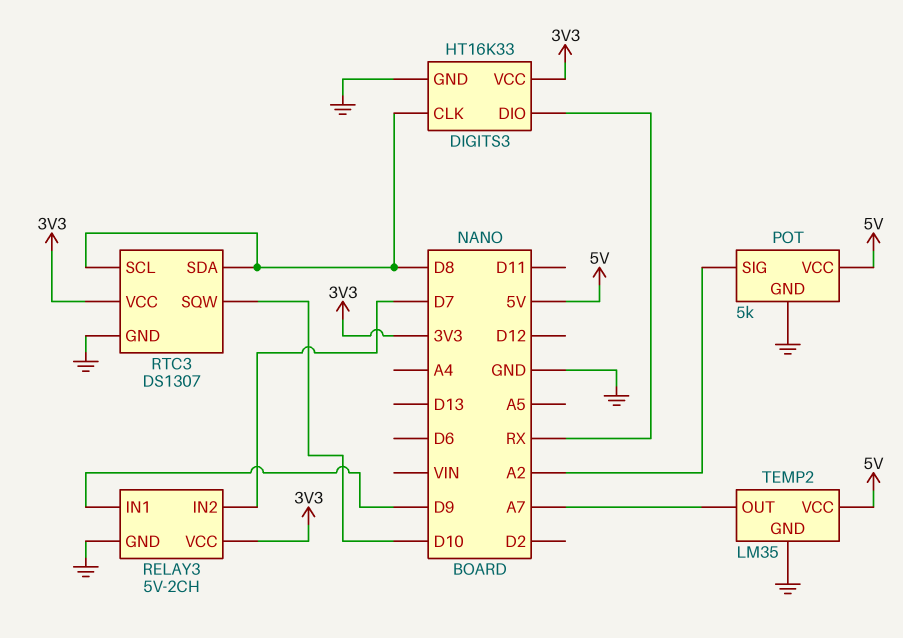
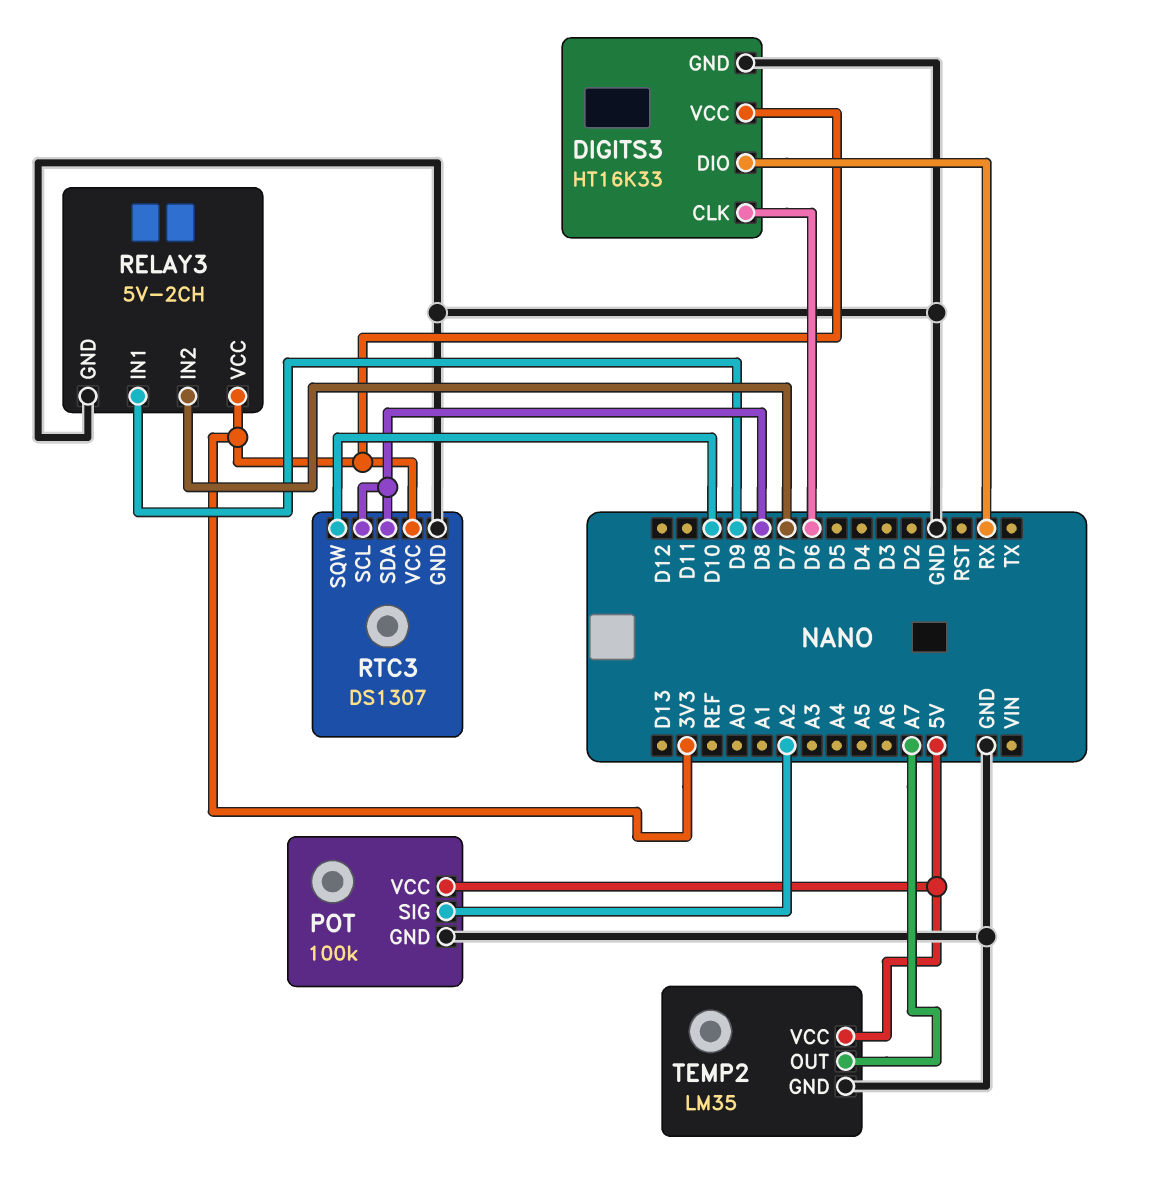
DIGITS3 pin CLK: D8 -> D6
POT: 5k -> 100k

